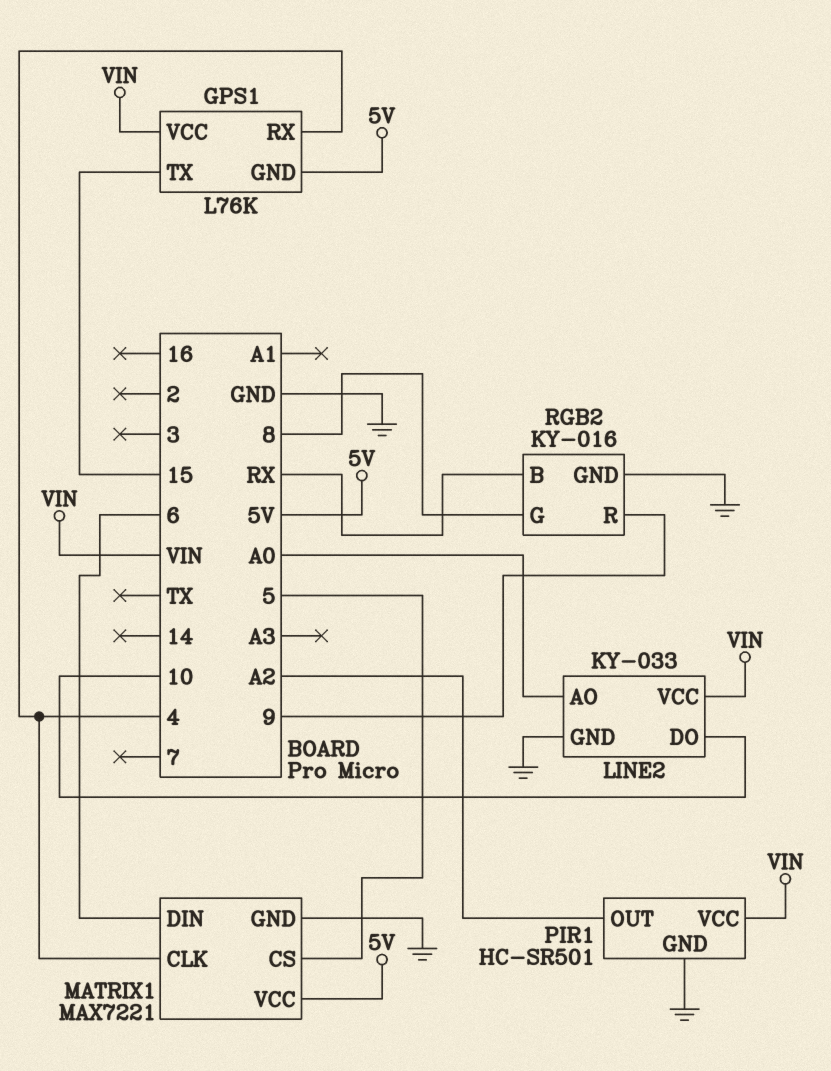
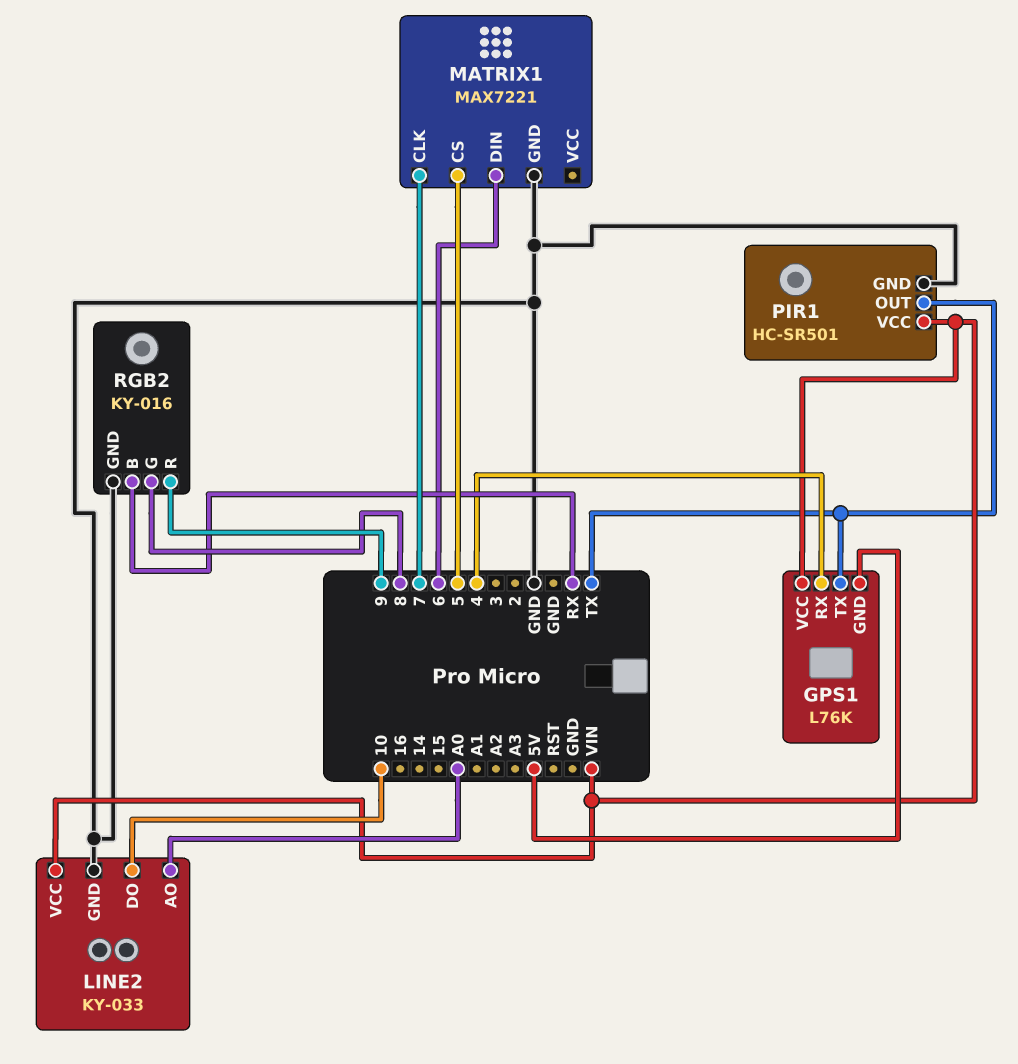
GPS1 pin TX: 15 -> TX
MATRIX1 pin CLK: 4 -> 7
MATRIX1 pin VCC: 5V -> none
PIR1 pin OUT: A2 -> TX

